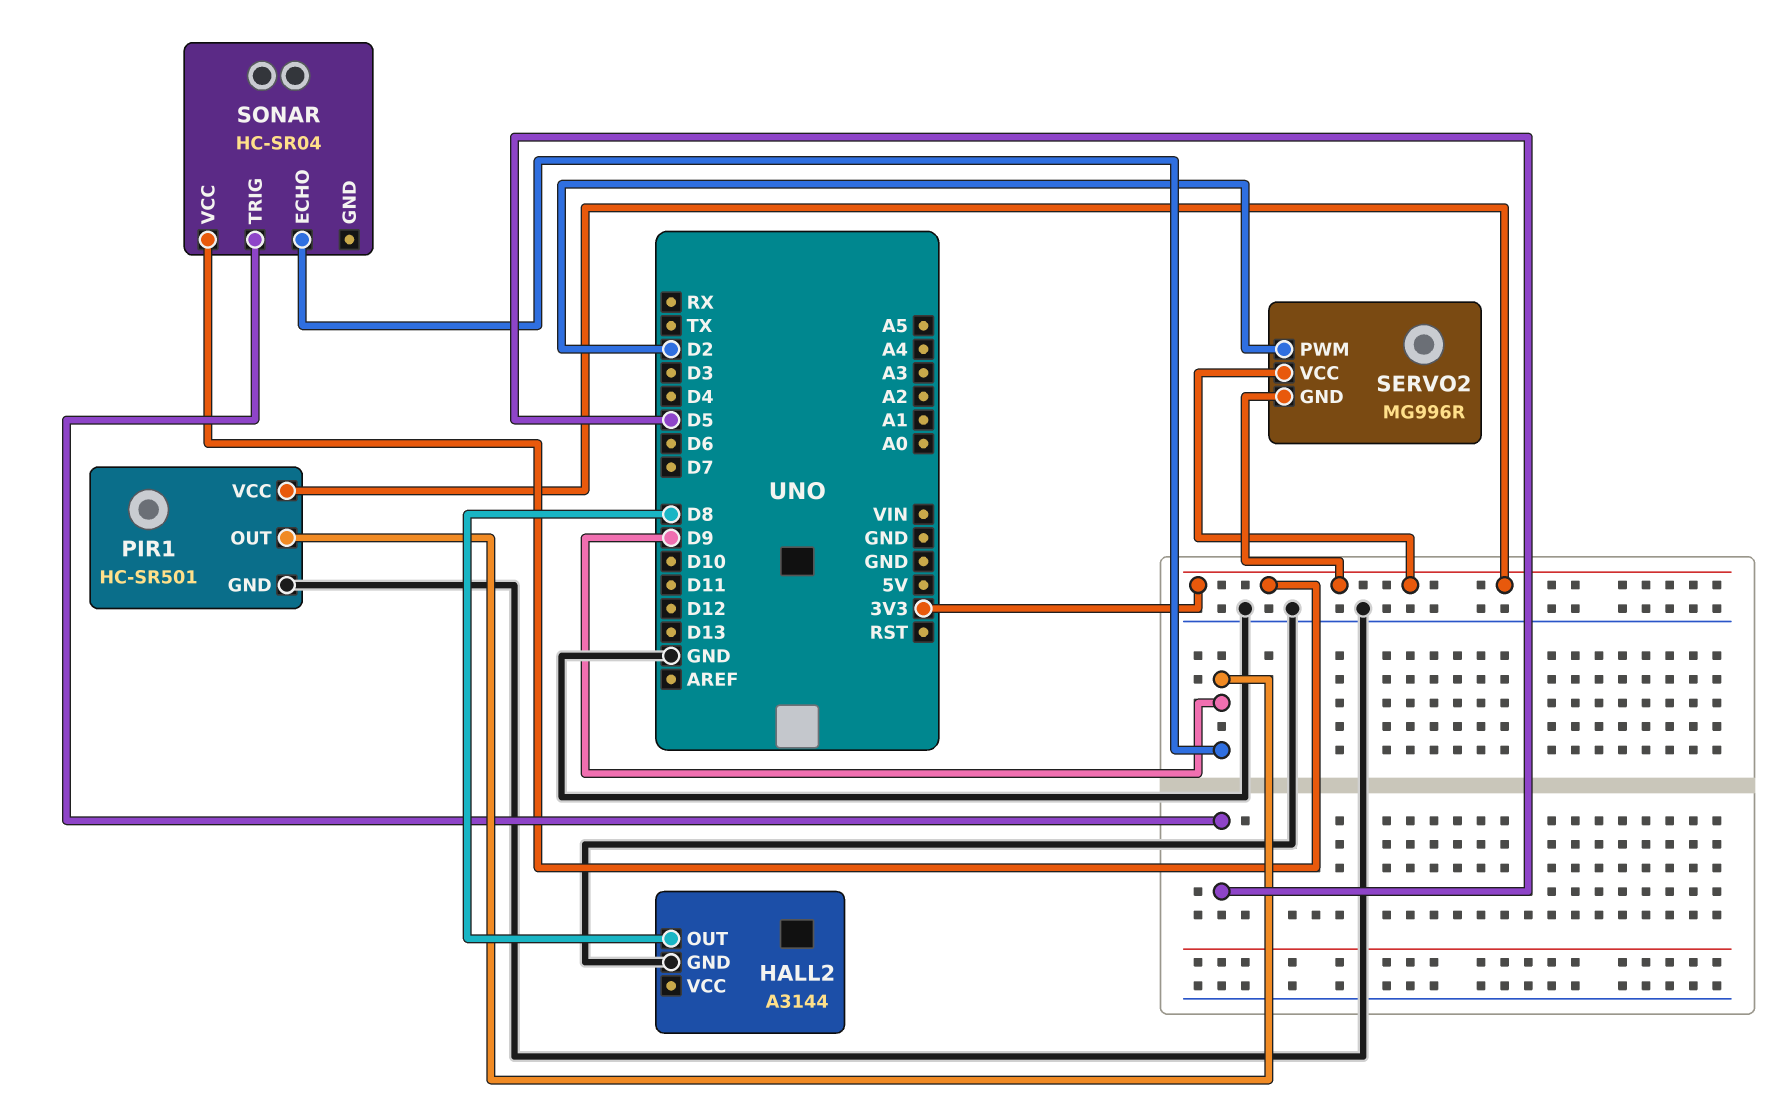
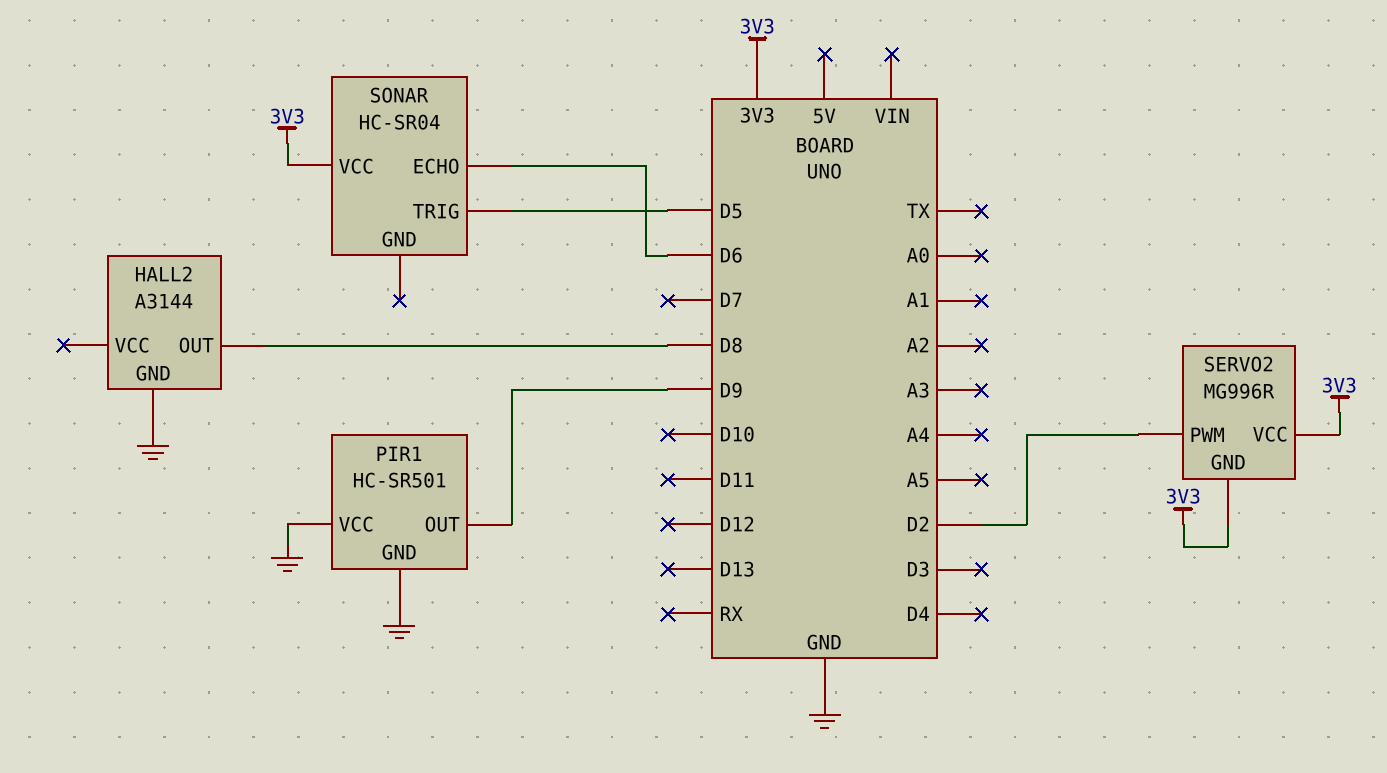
PIR1 pin VCC: 3V3 -> GND
SONAR pin ECHO: D9 -> D6

